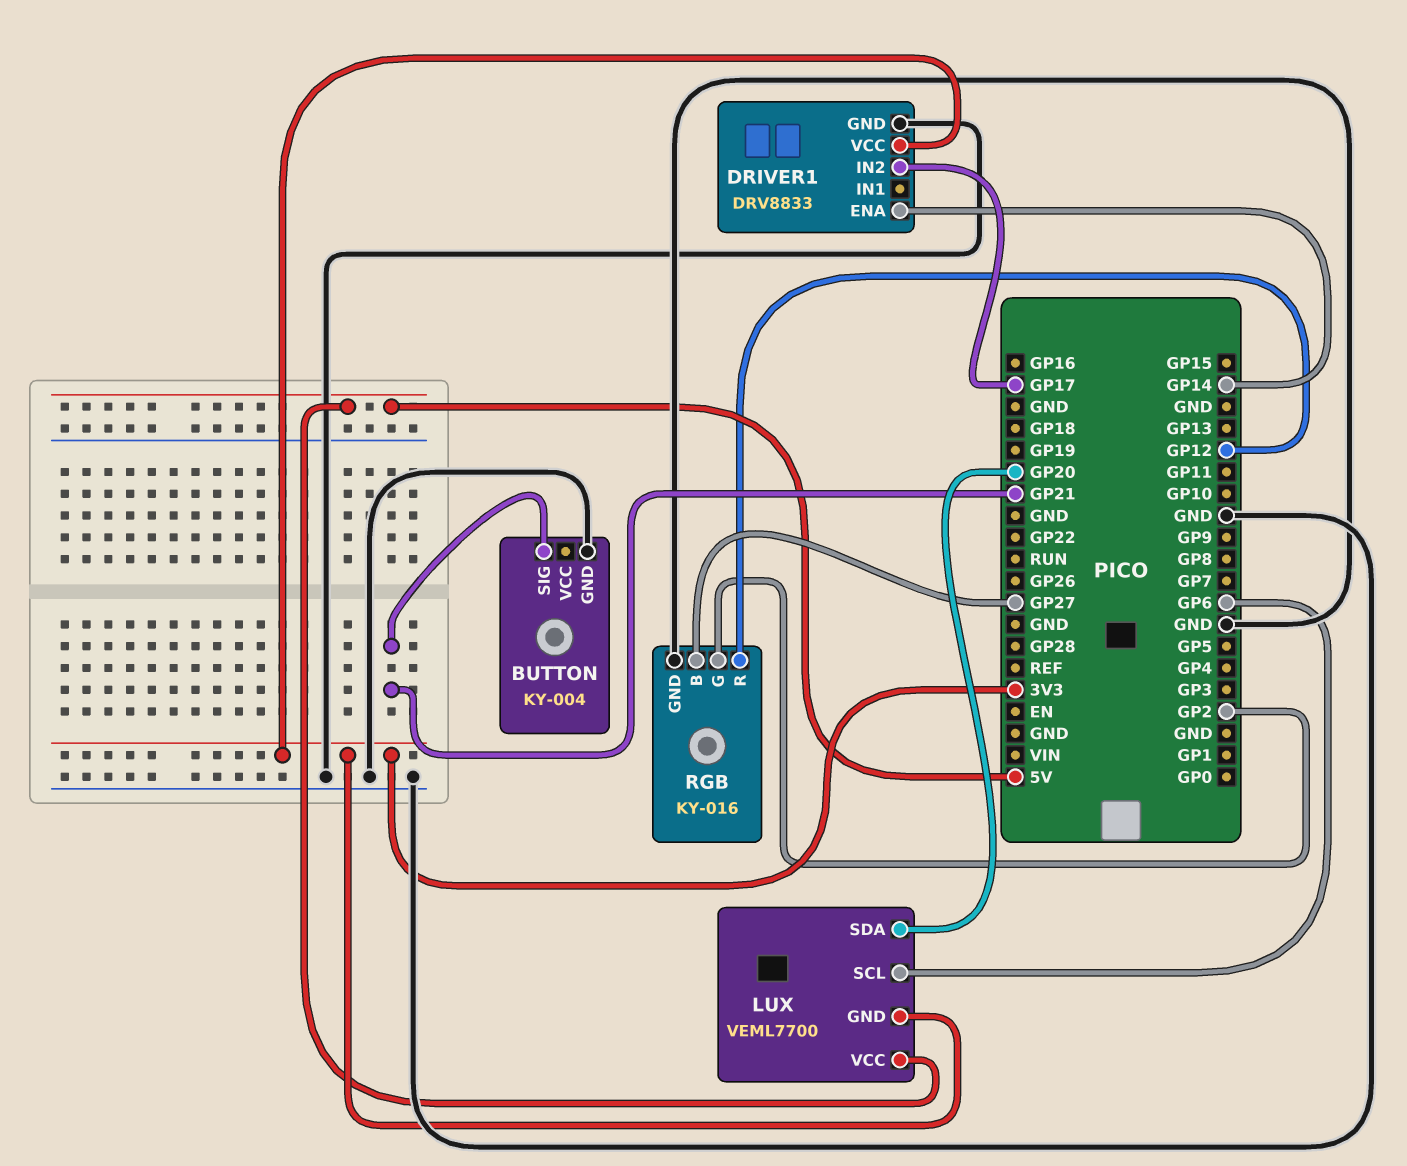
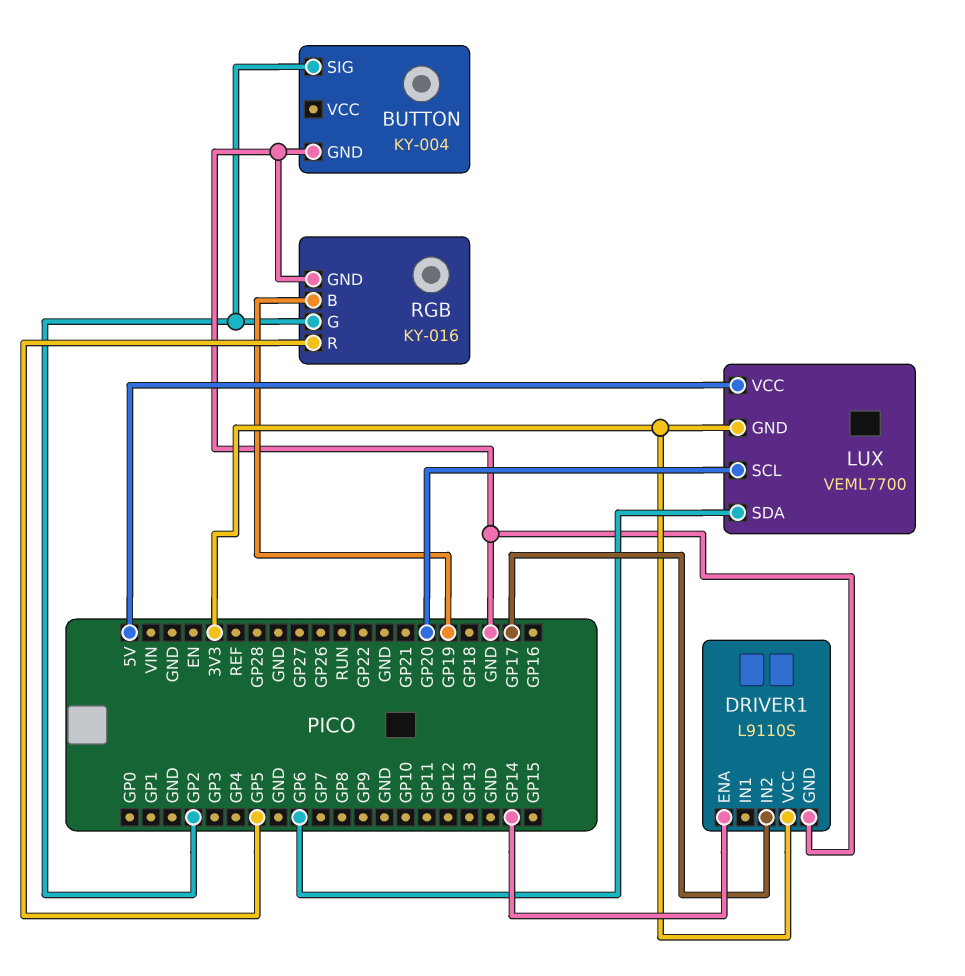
BUTTON pin SIG: GP21 -> GP2
DRIVER1: DRV8833 -> L9110S
LUX pin SCL: GP6 -> GP20
LUX pin SDA: GP20 -> GP6
RGB pin B: GP27 -> GP19
RGB pin R: GP12 -> GP5

